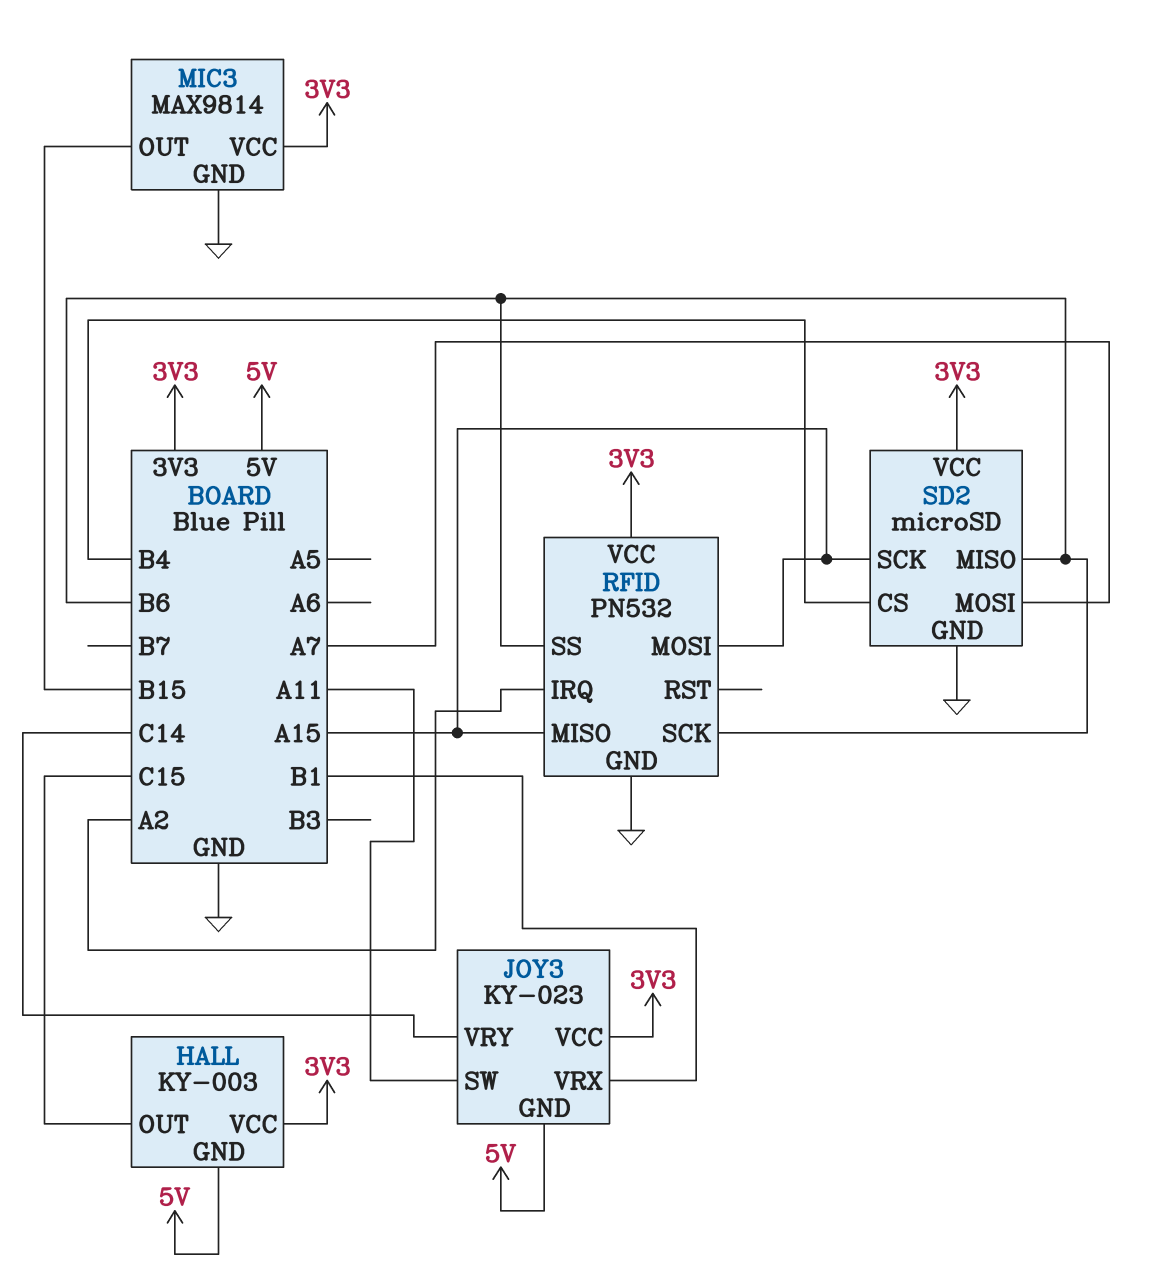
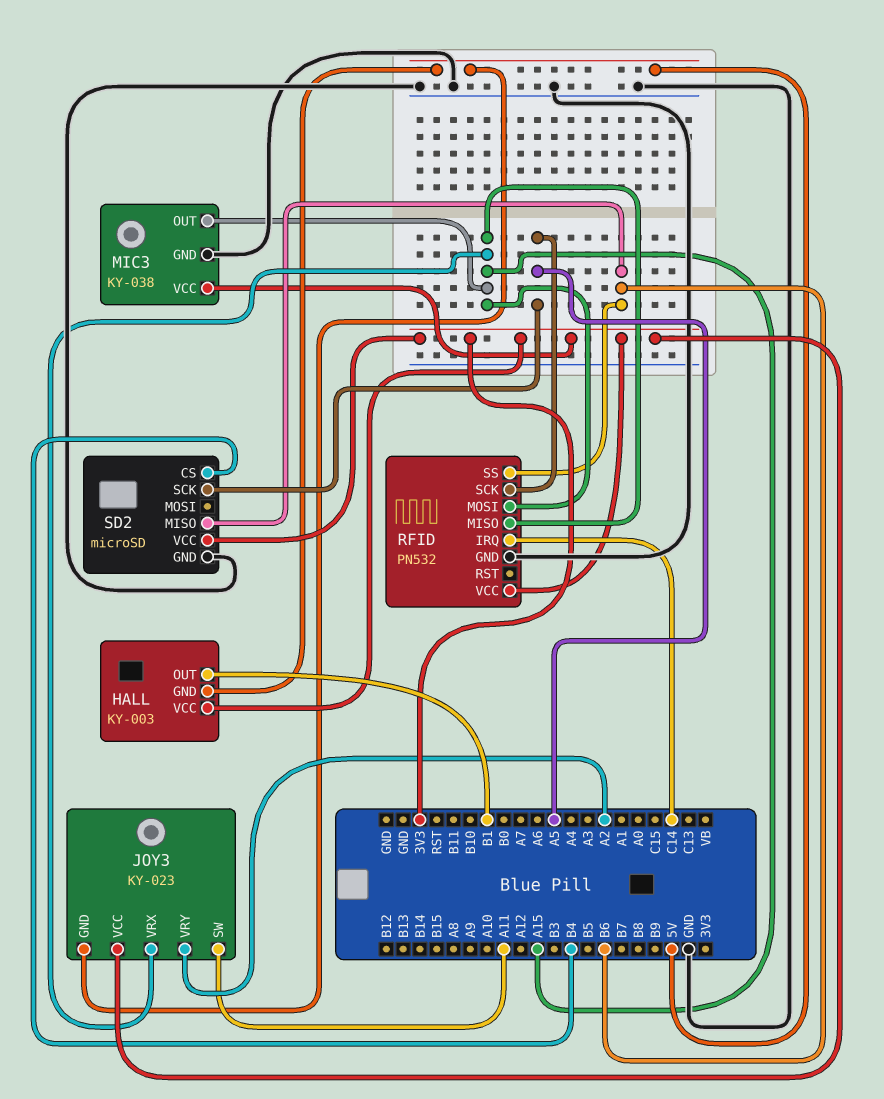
HALL pin OUT: C15 -> B1
JOY3 pin VRX: B1 -> A15
JOY3 pin VRY: C14 -> A2
MIC3: MAX9814 -> KY-038
MIC3 pin OUT: B15 -> A15
RFID pin IRQ: A2 -> C14
RFID pin SCK: B6 -> A5
SD2 pin MOSI: A7 -> none
SD2 pin SCK: A15 -> A5

